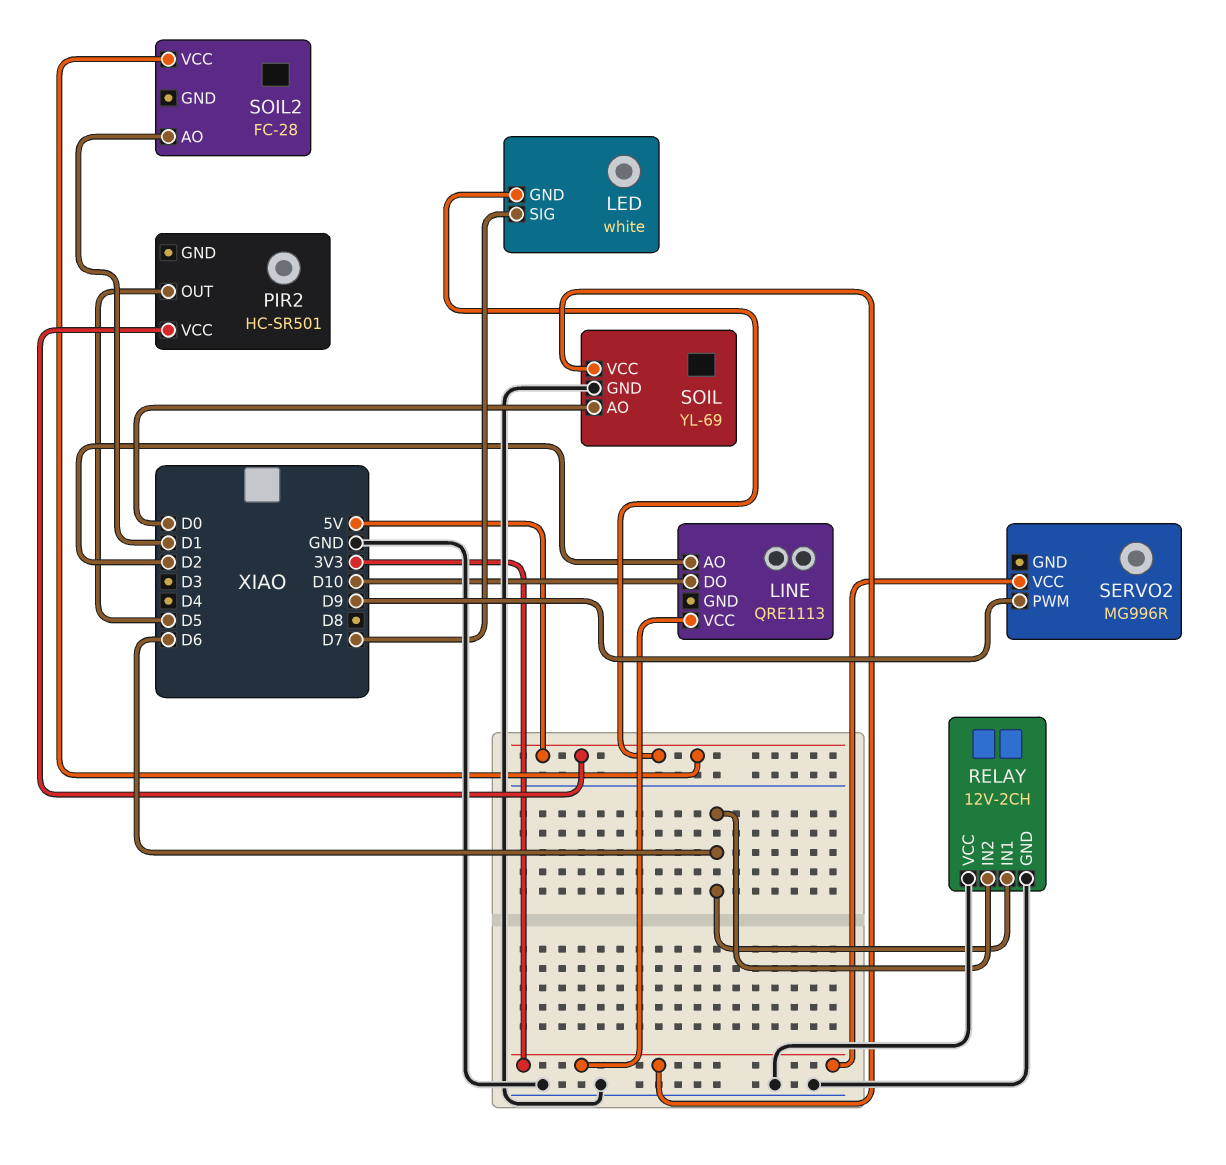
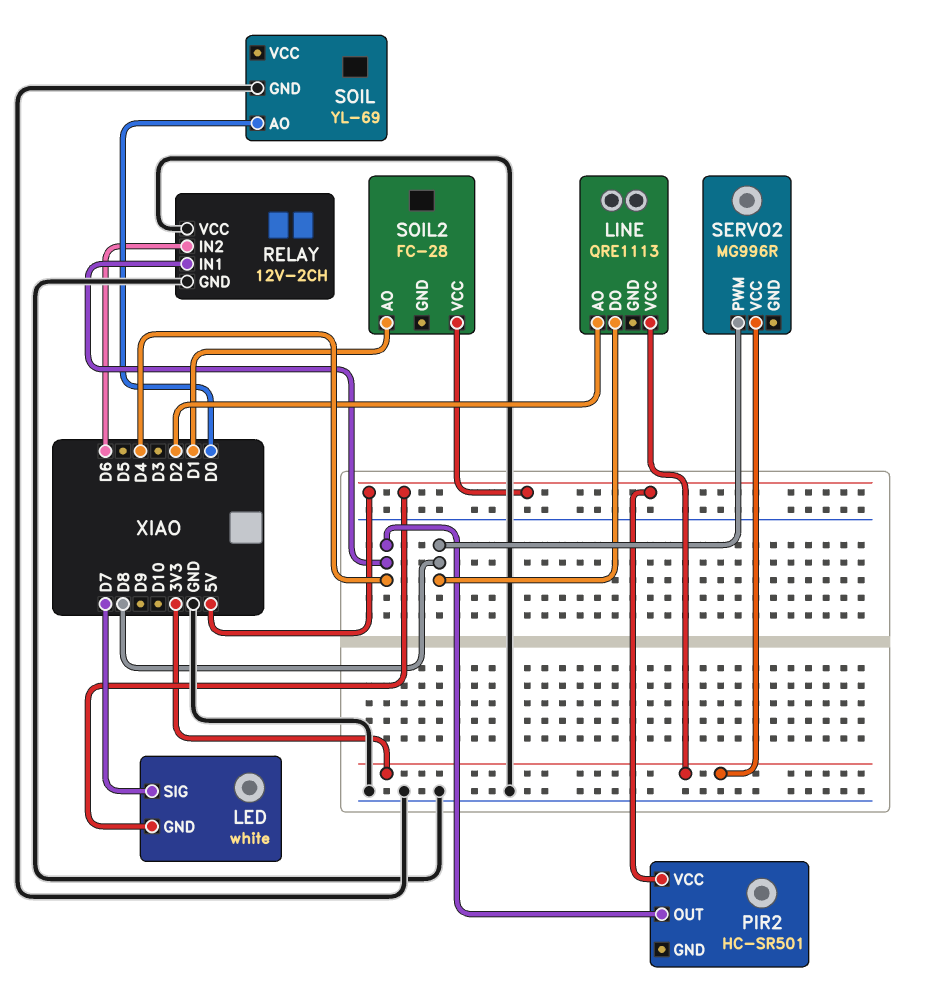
LINE pin DO: D10 -> D8
PIR2 pin OUT: D5 -> D4
RELAY pin IN1: D6 -> D4
SERVO2 pin PWM: D9 -> D8
SOIL pin VCC: 3V3 -> none

